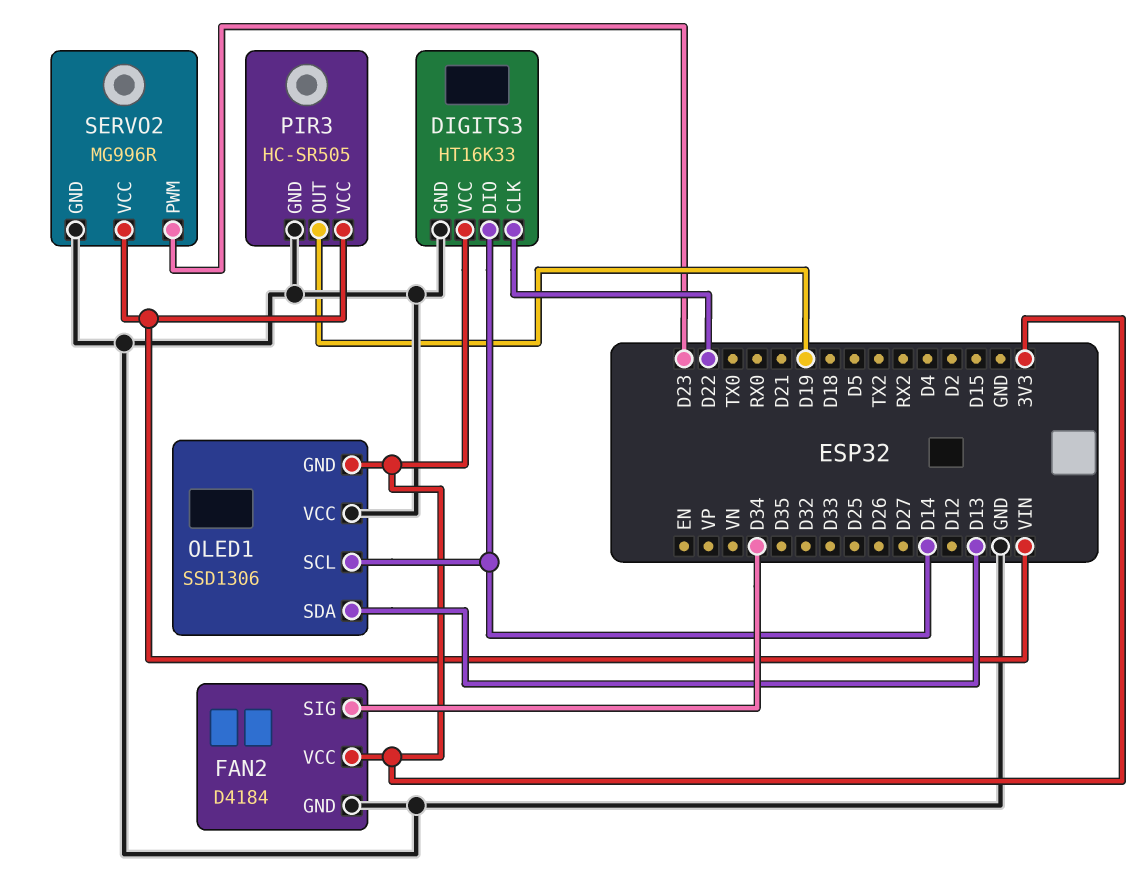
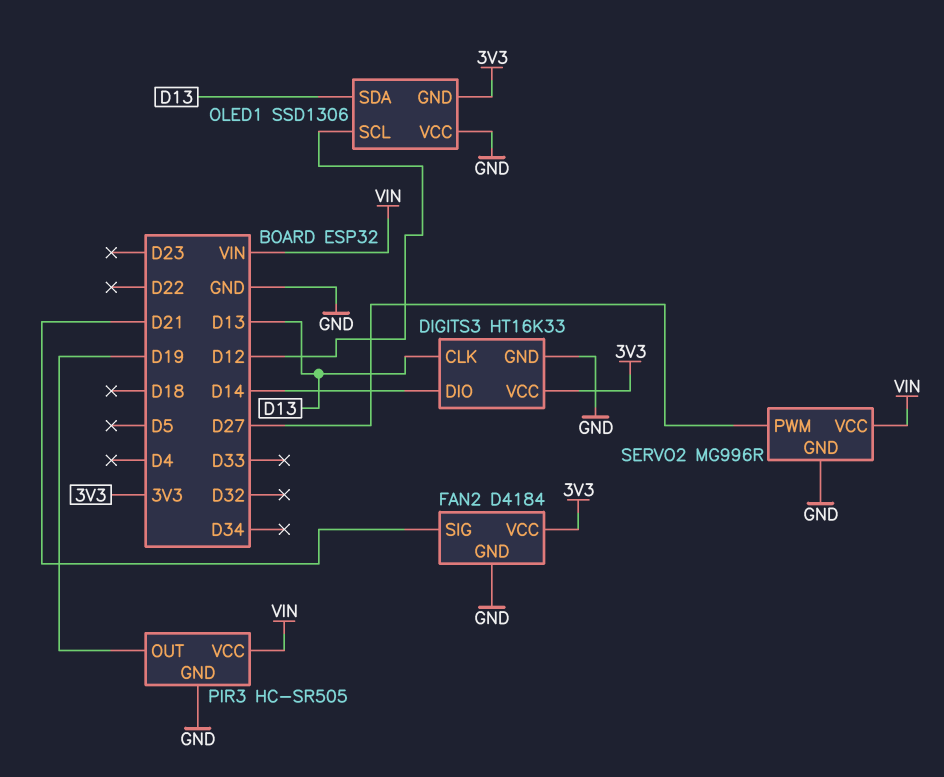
DIGITS3 pin CLK: D22 -> D13
FAN2 pin SIG: D34 -> D21
OLED1 pin SCL: D14 -> D12
SERVO2 pin PWM: D23 -> D27

